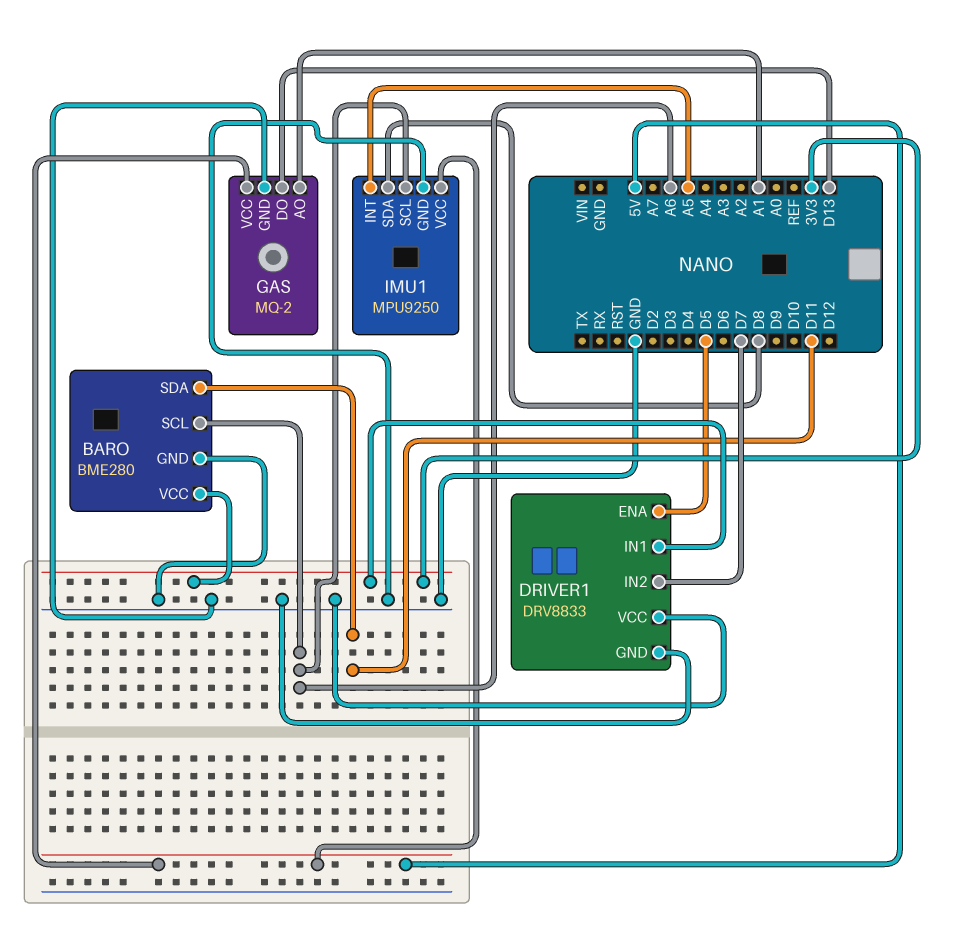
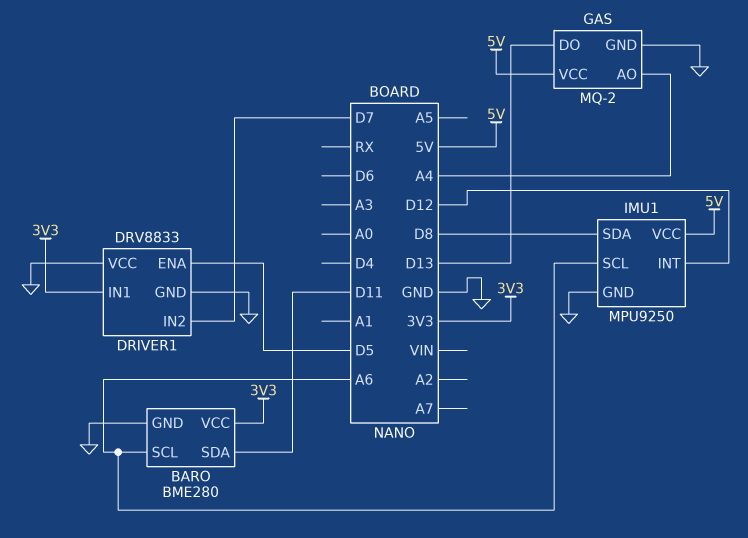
GAS pin AO: A1 -> A4
IMU1 pin INT: A5 -> D12

